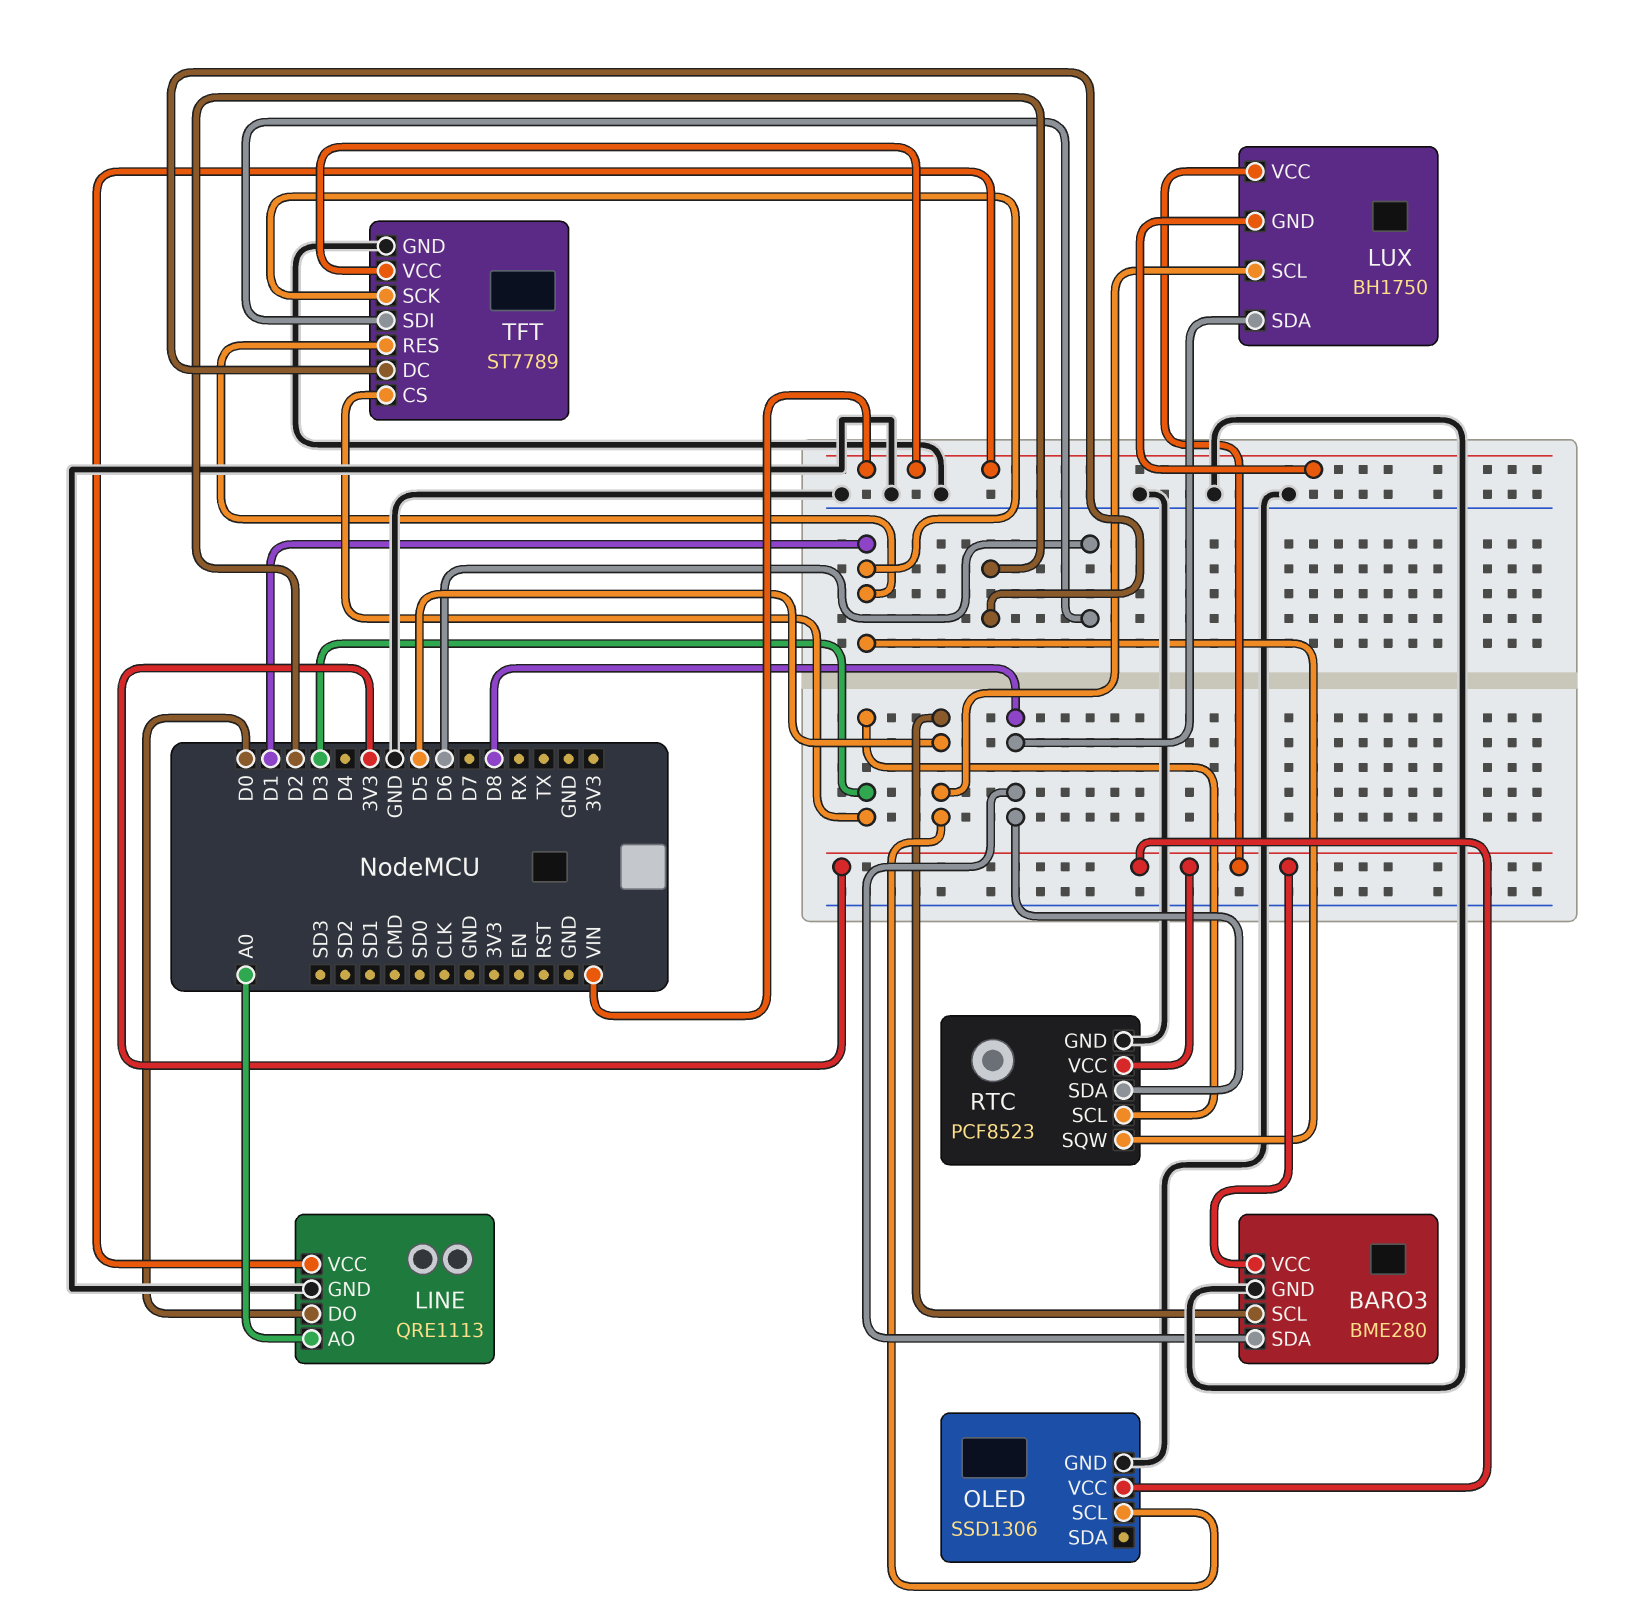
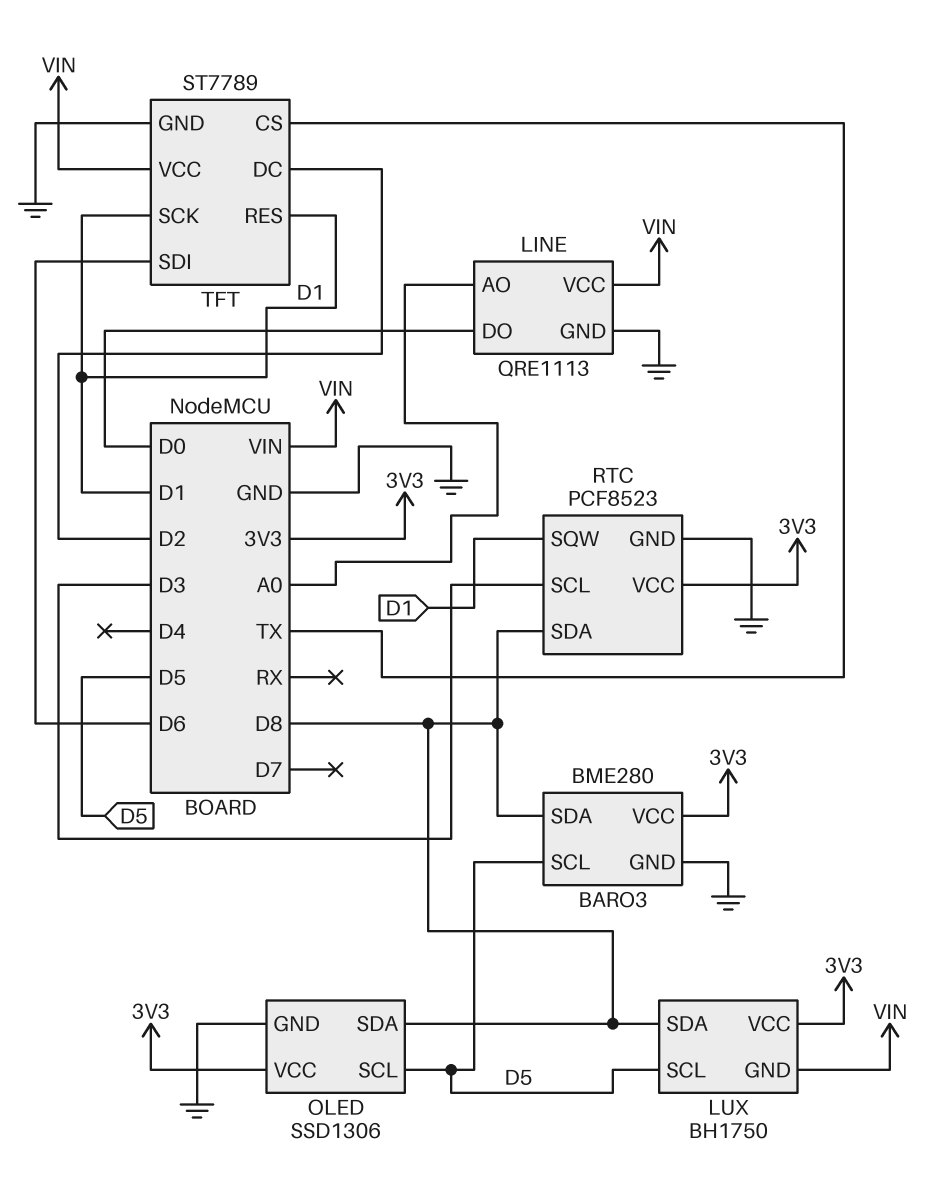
OLED pin SDA: none -> D8
TFT pin CS: D3 -> TX

